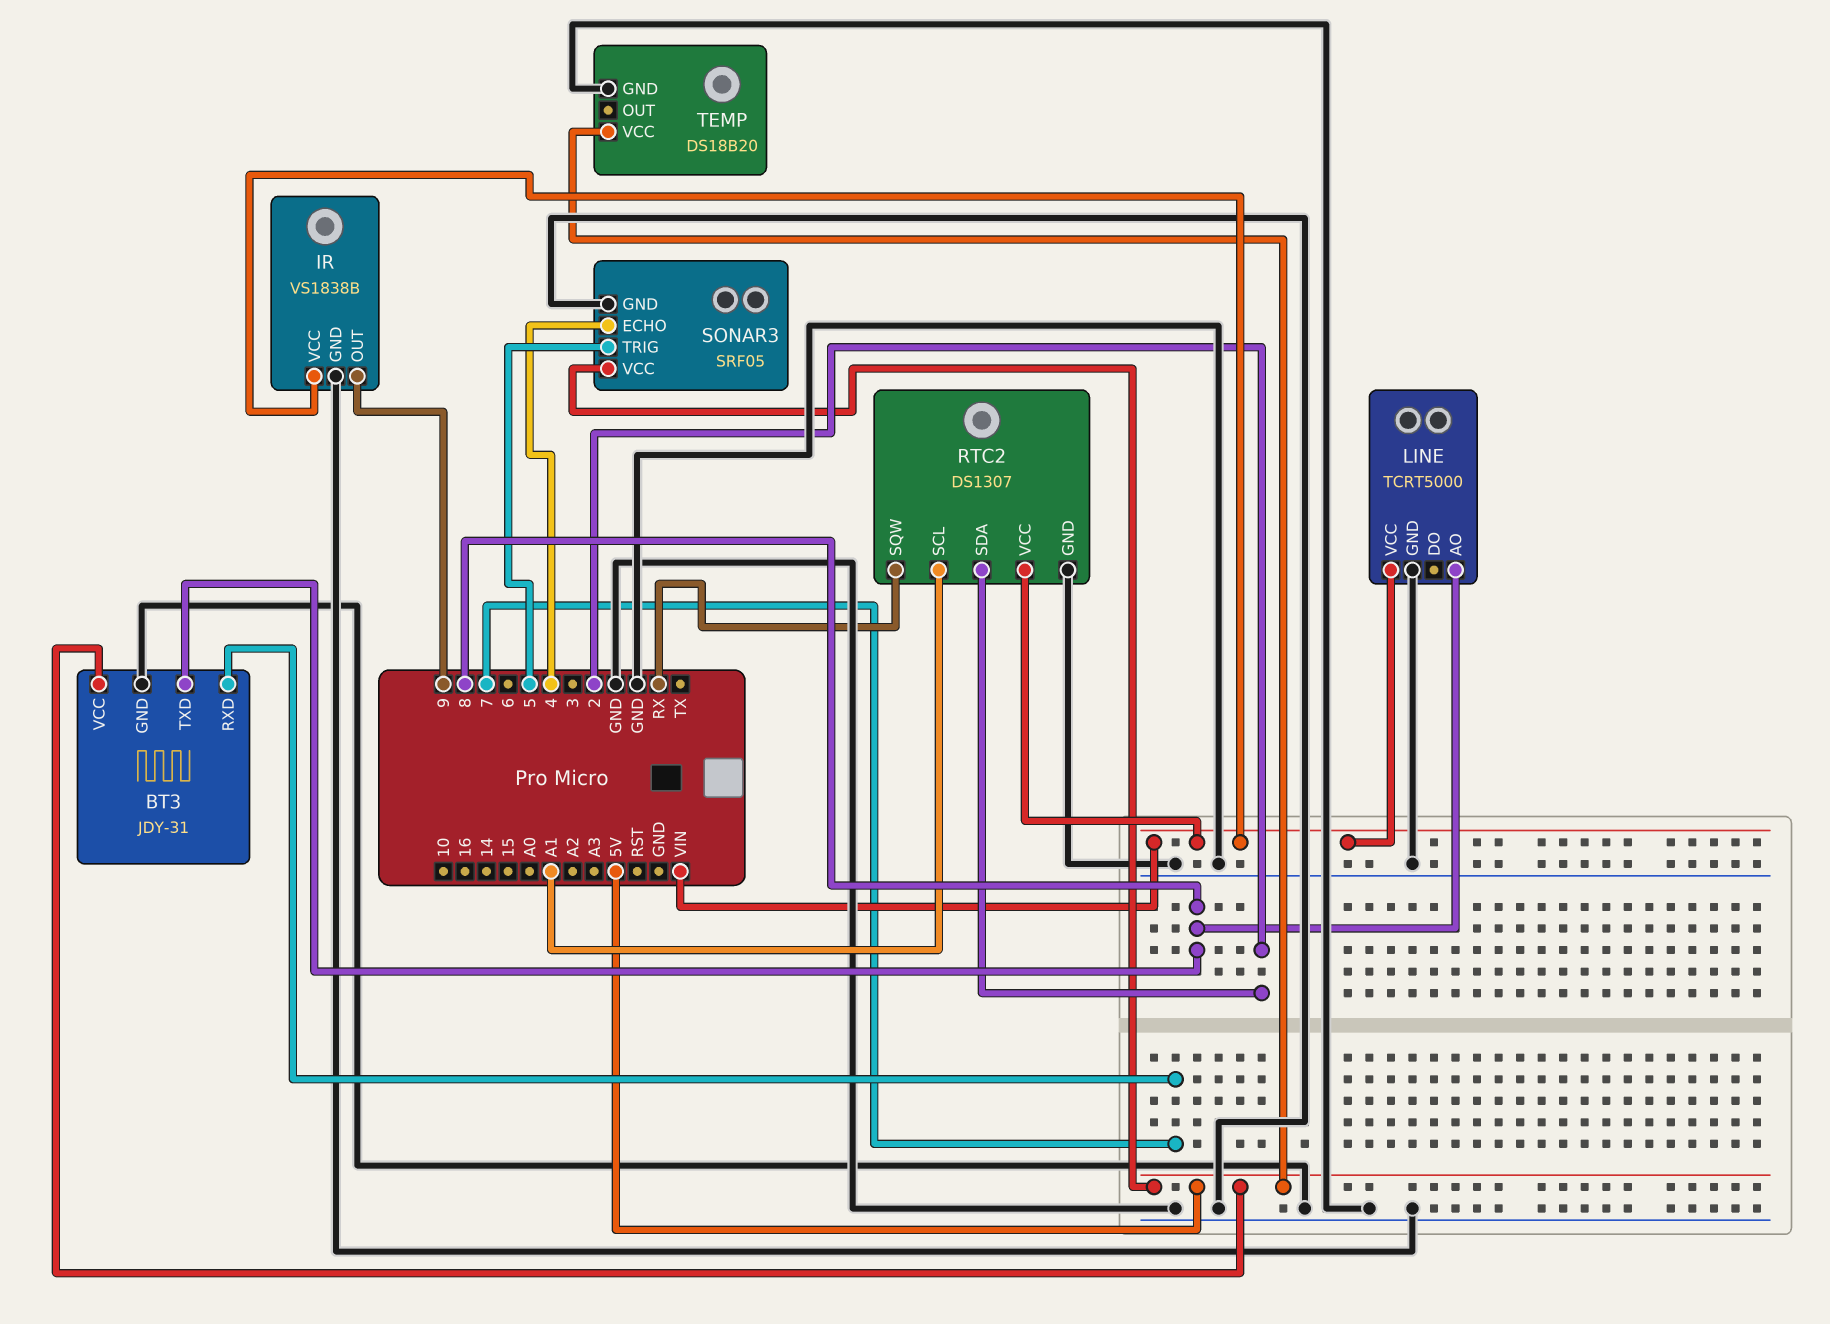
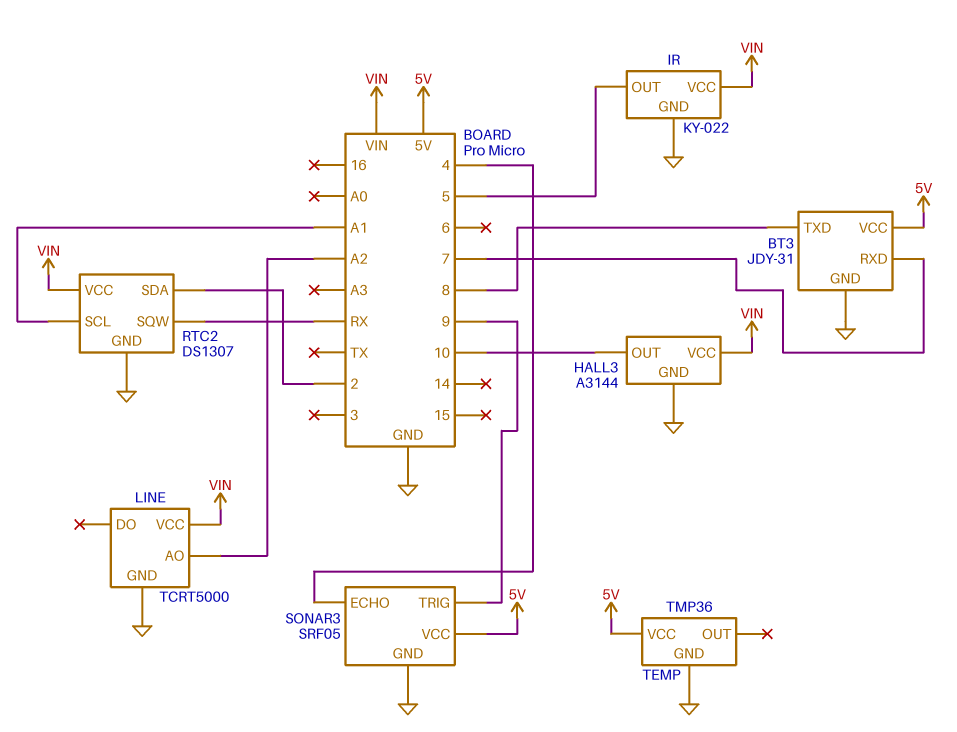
HALL3: none -> A3144
HALL3 pin GND: none -> GND
HALL3 pin OUT: none -> 10
HALL3 pin VCC: none -> VIN
IR: VS1838B -> KY-022
IR pin OUT: 9 -> 5
LINE pin AO: 8 -> A2
SONAR3 pin TRIG: 5 -> 9
TEMP: DS18B20 -> TMP36

